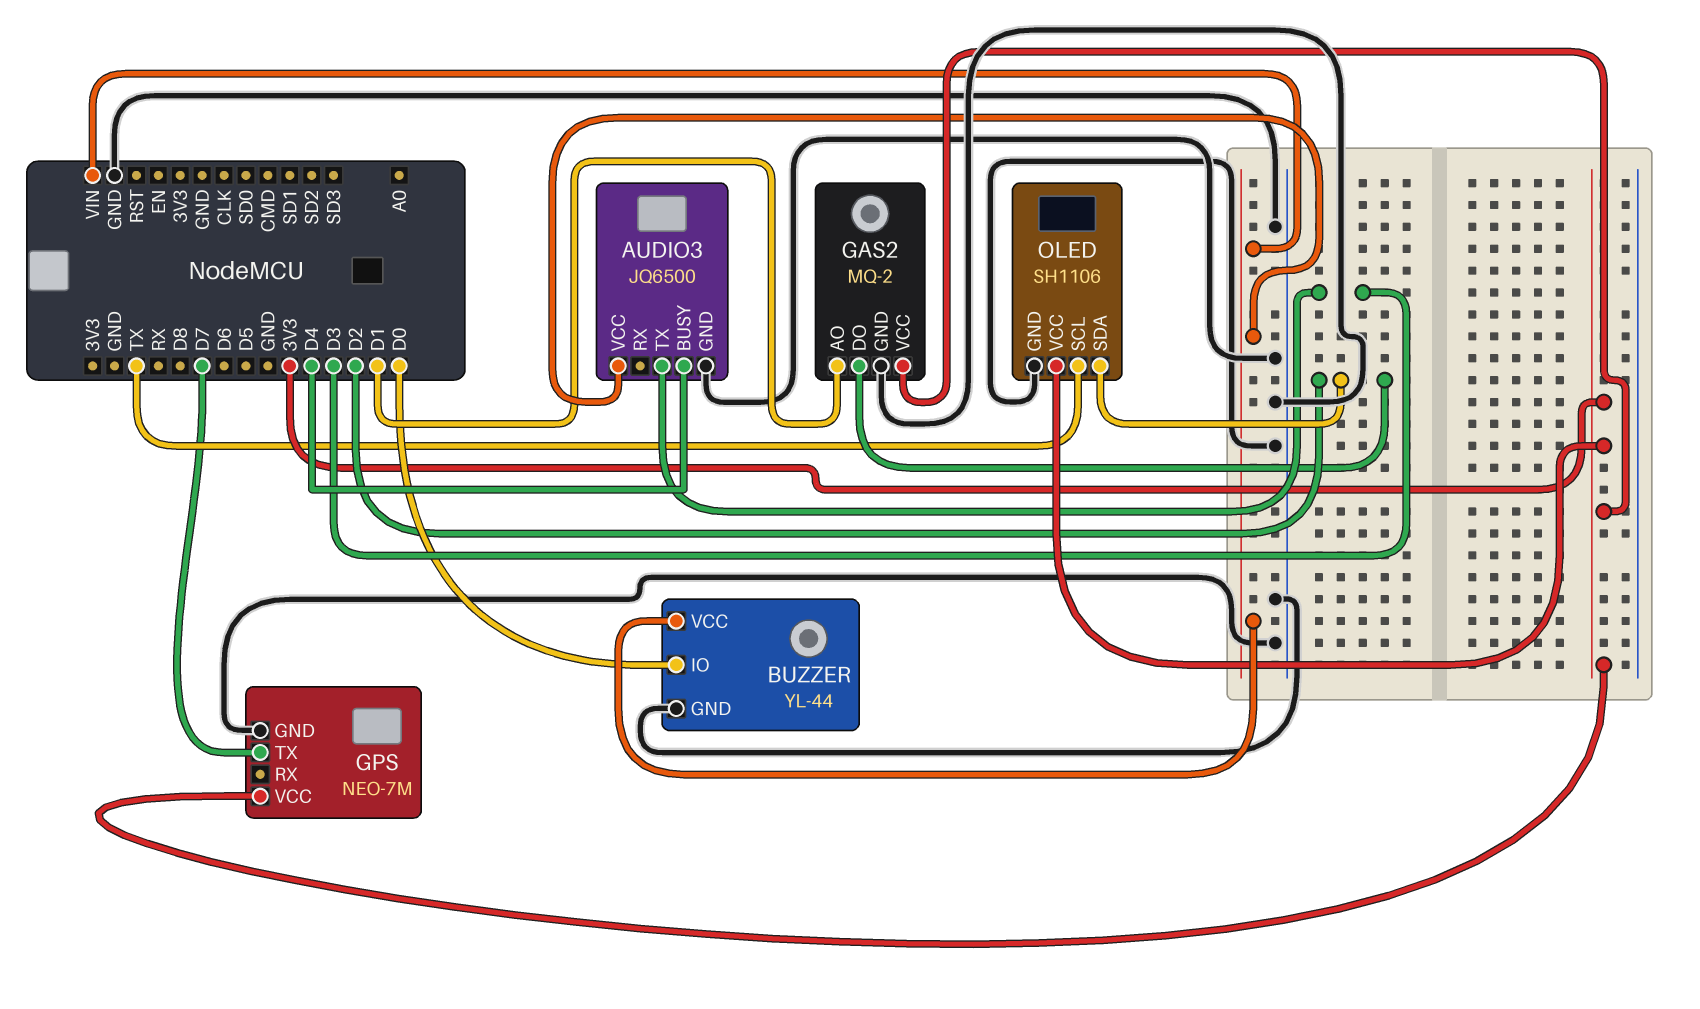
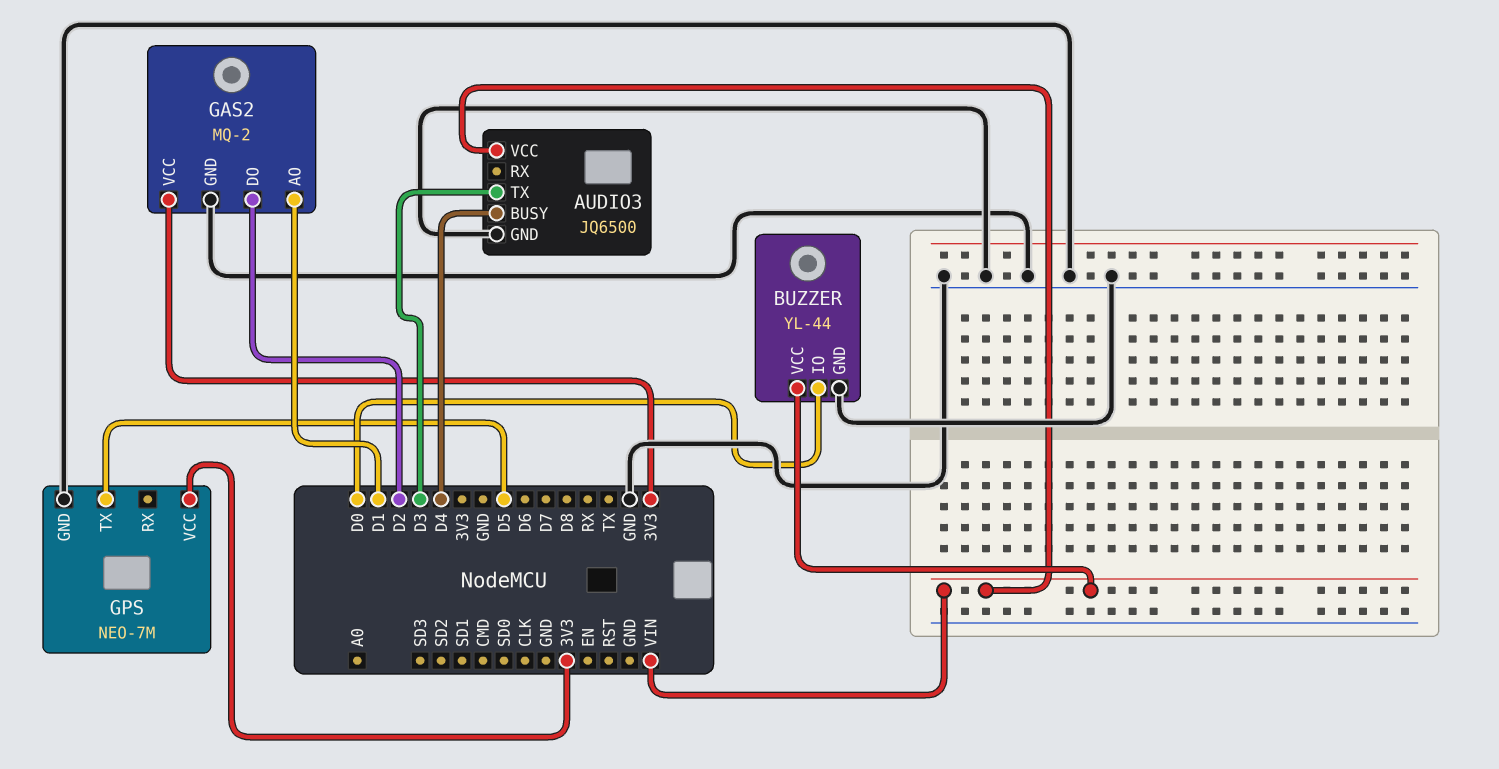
GPS pin TX: D7 -> D5
OLED: SH1106 -> none
OLED pin GND: GND -> none
OLED pin SCL: TX -> none
OLED pin SDA: D2 -> none
OLED pin VCC: 3V3 -> none

